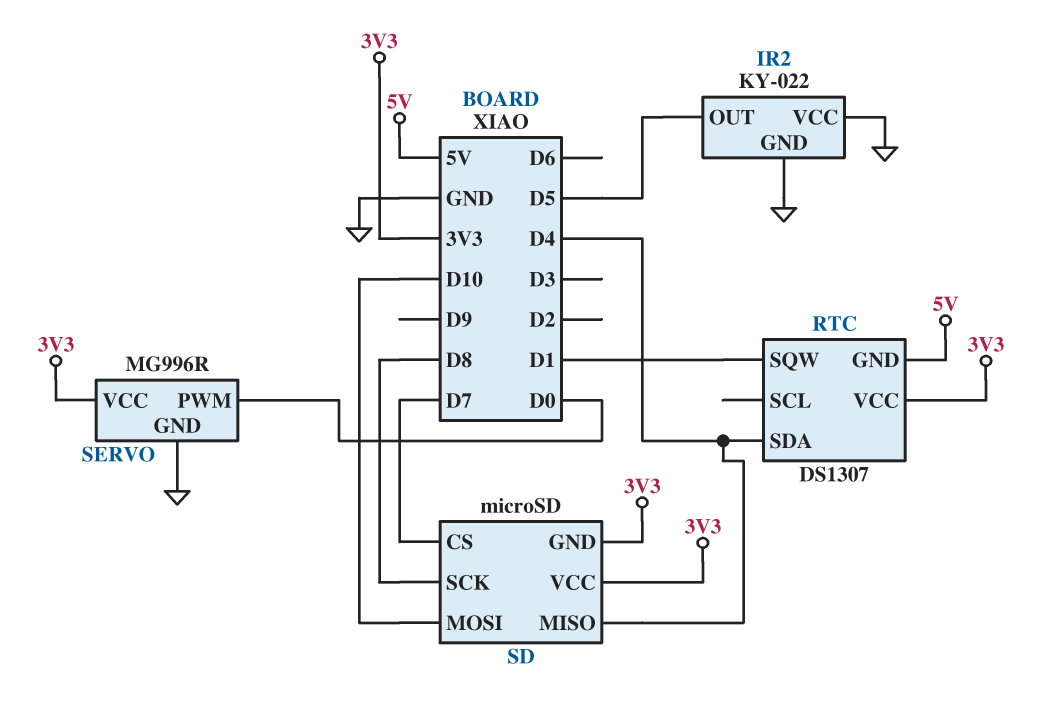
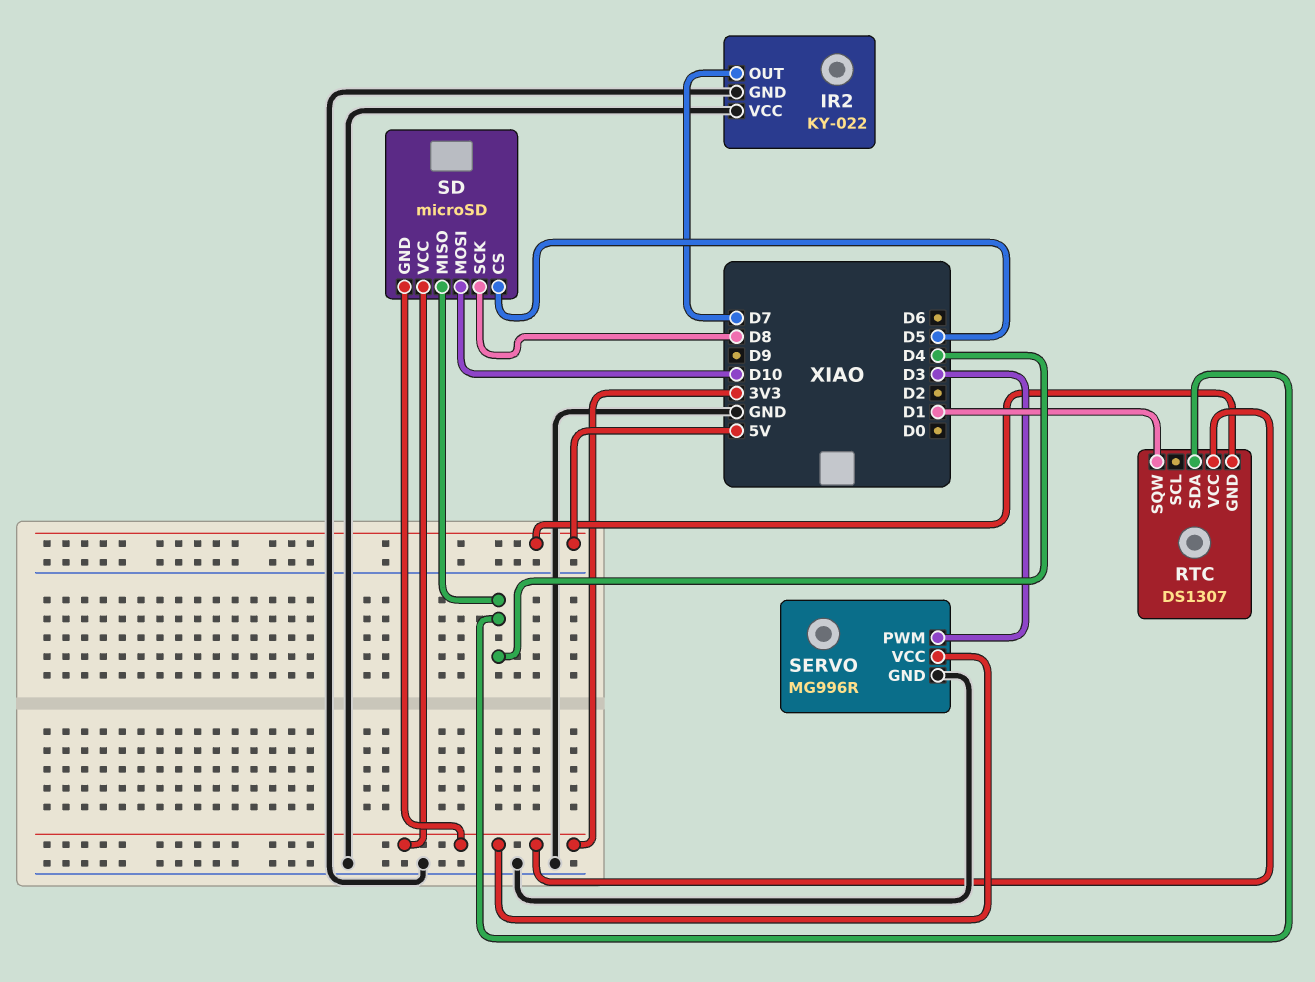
IR2 pin OUT: D5 -> D7
SD pin CS: D7 -> D5
SERVO pin PWM: D0 -> D3

